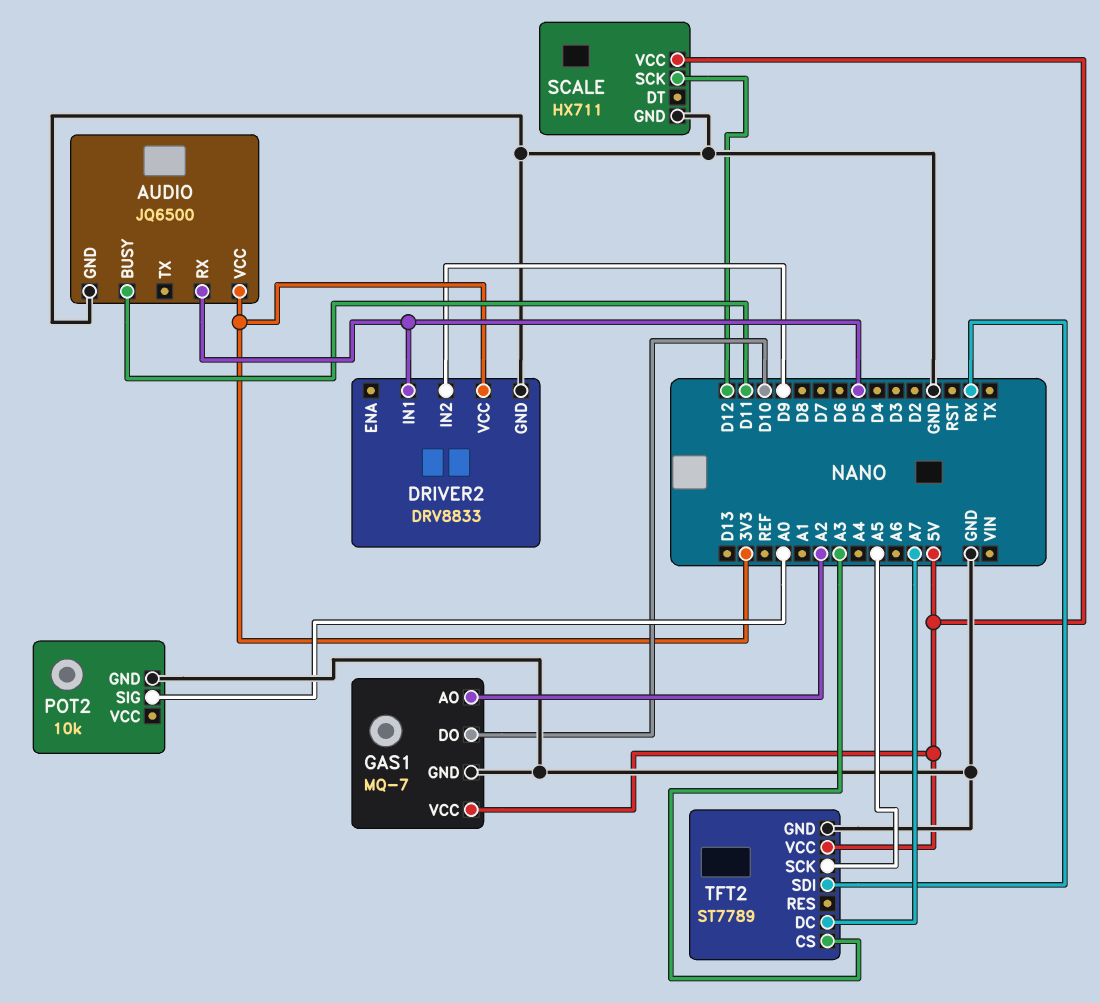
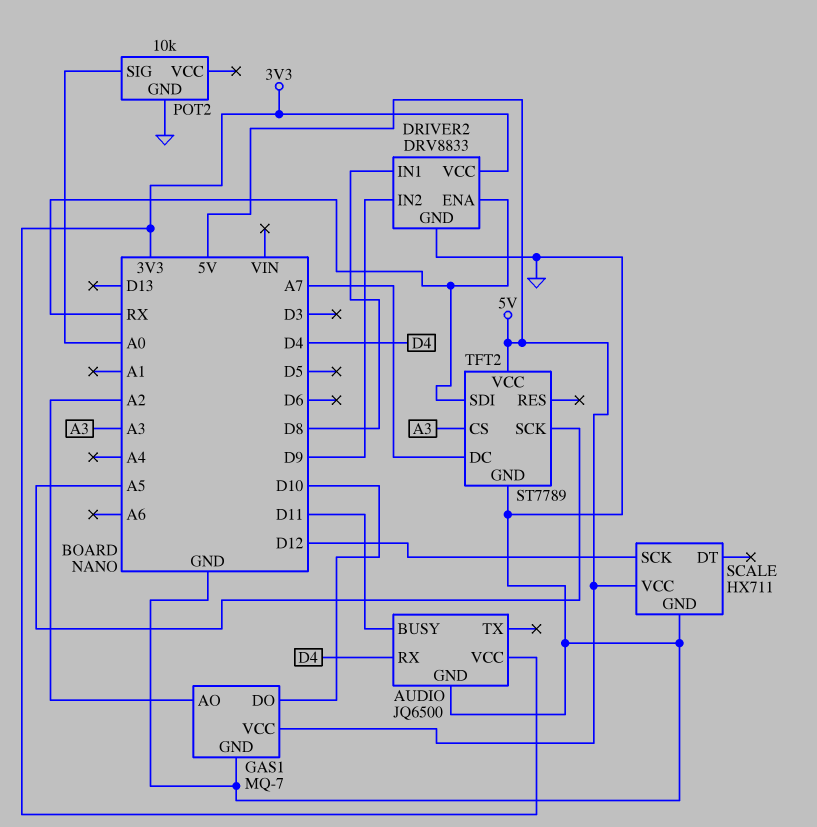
AUDIO pin RX: D5 -> D4
DRIVER2 pin ENA: none -> RX
DRIVER2 pin IN1: D5 -> D8

